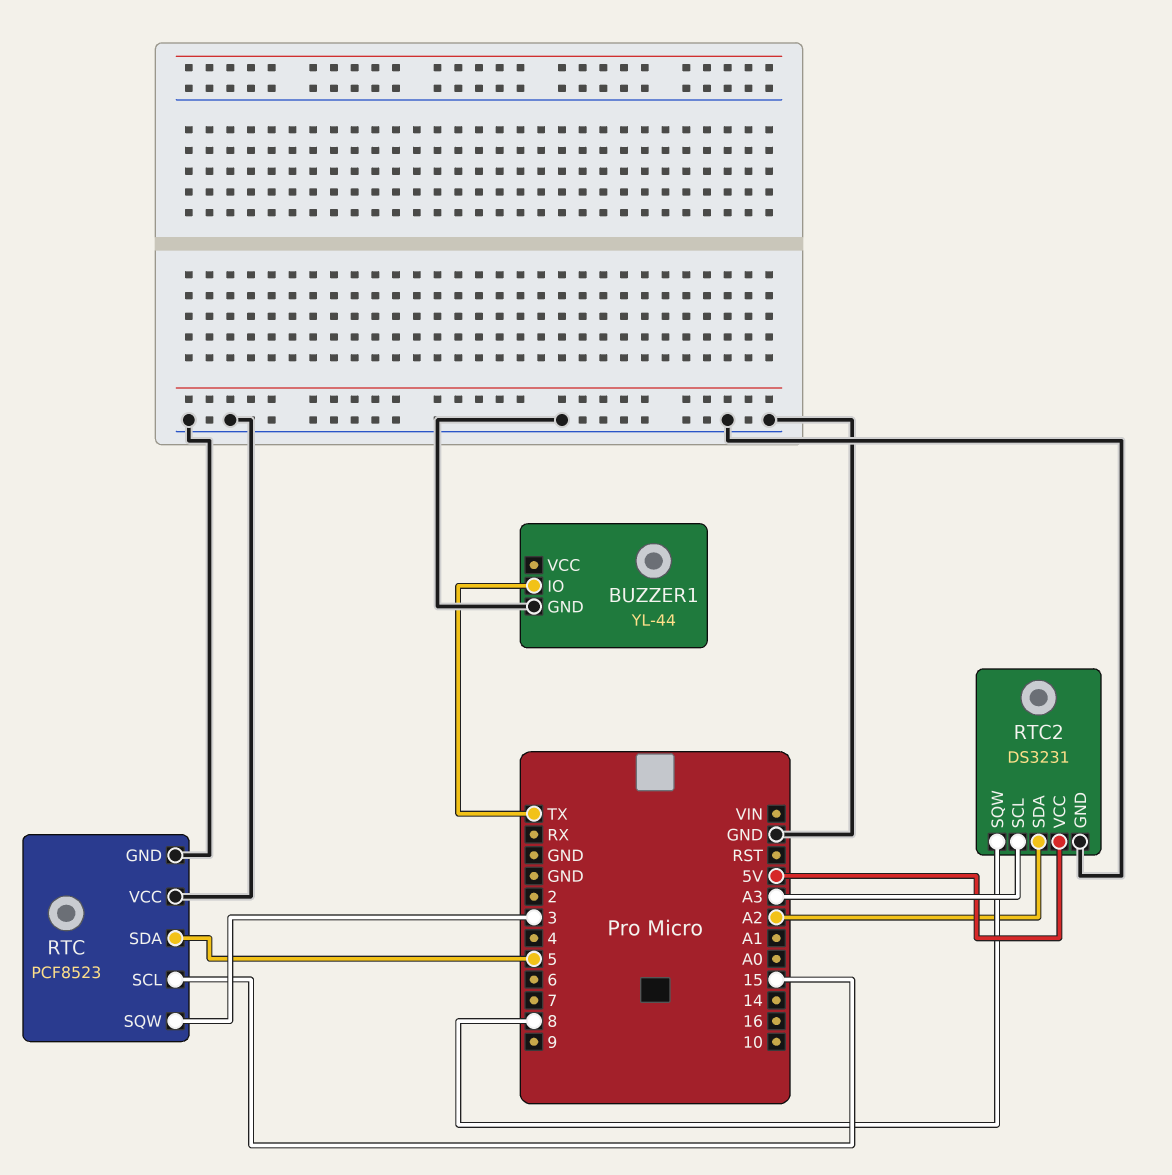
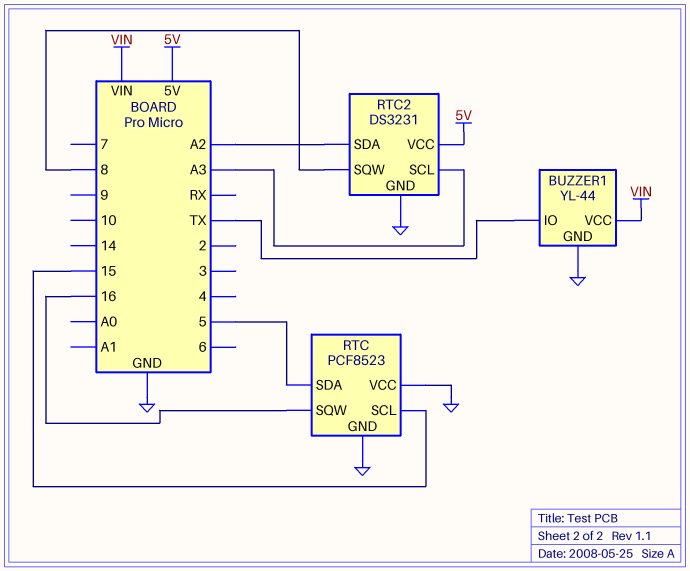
BUZZER1 pin VCC: none -> VIN
RTC pin SQW: 3 -> 16

